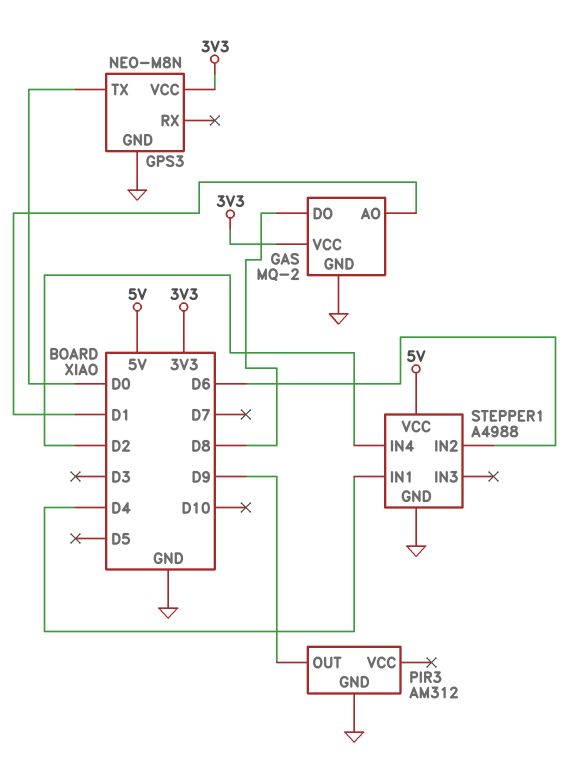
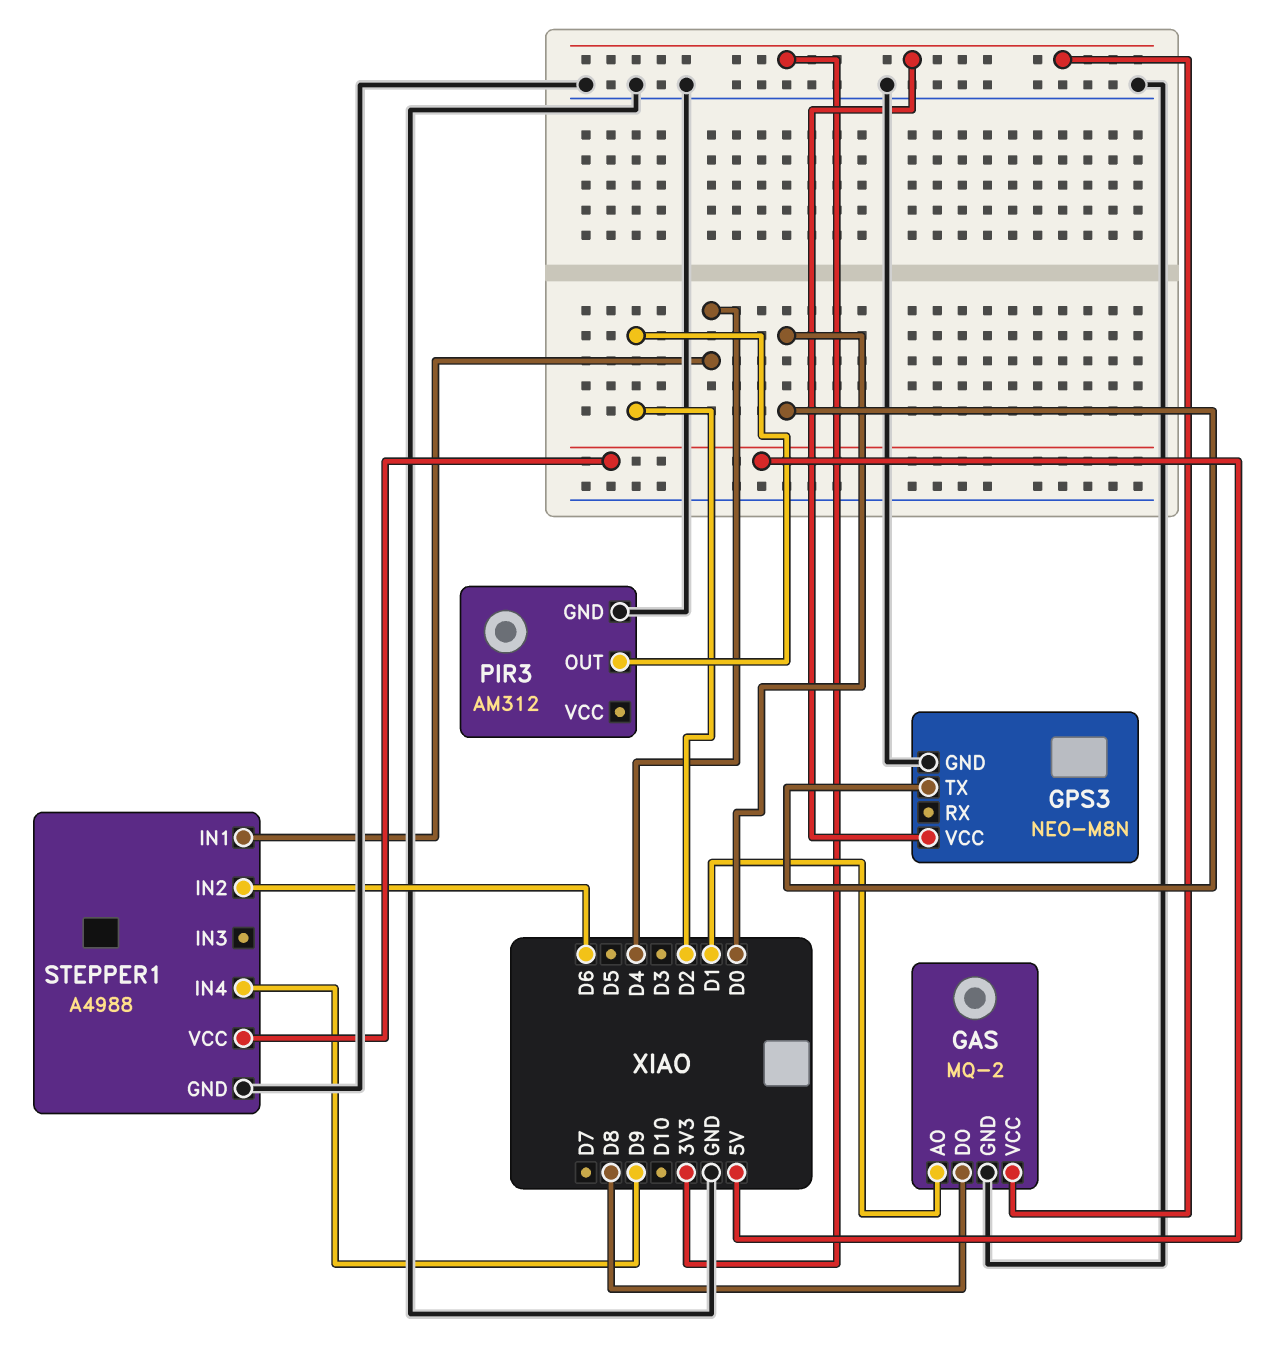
PIR3 pin OUT: D9 -> D2
STEPPER1 pin IN4: D2 -> D9

